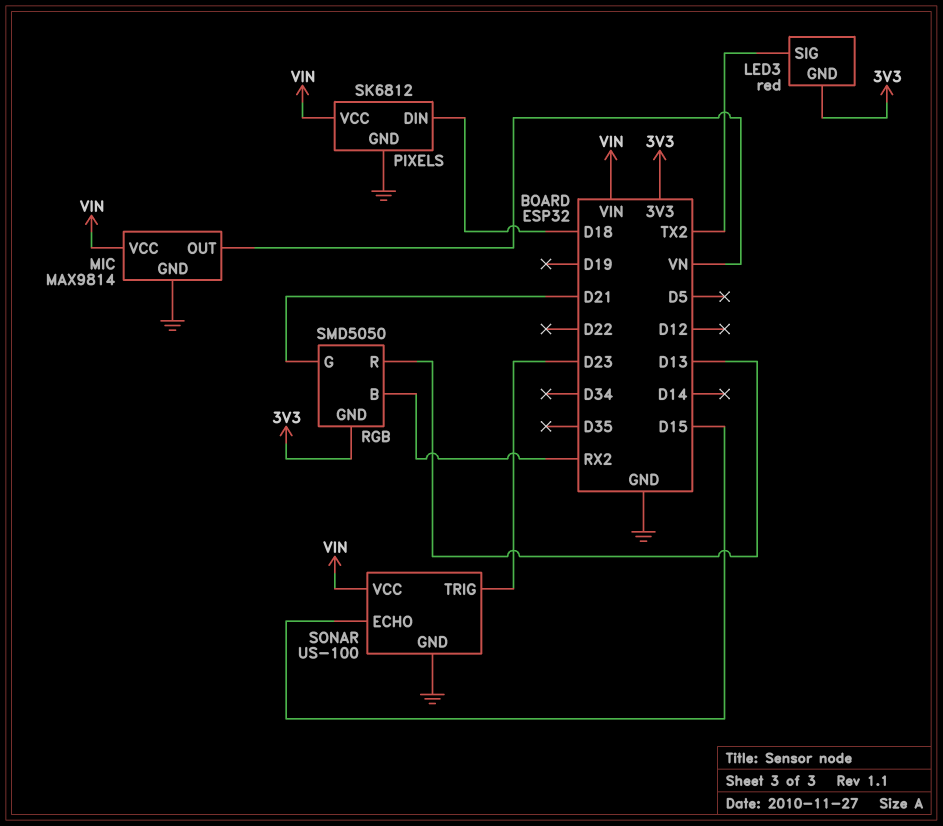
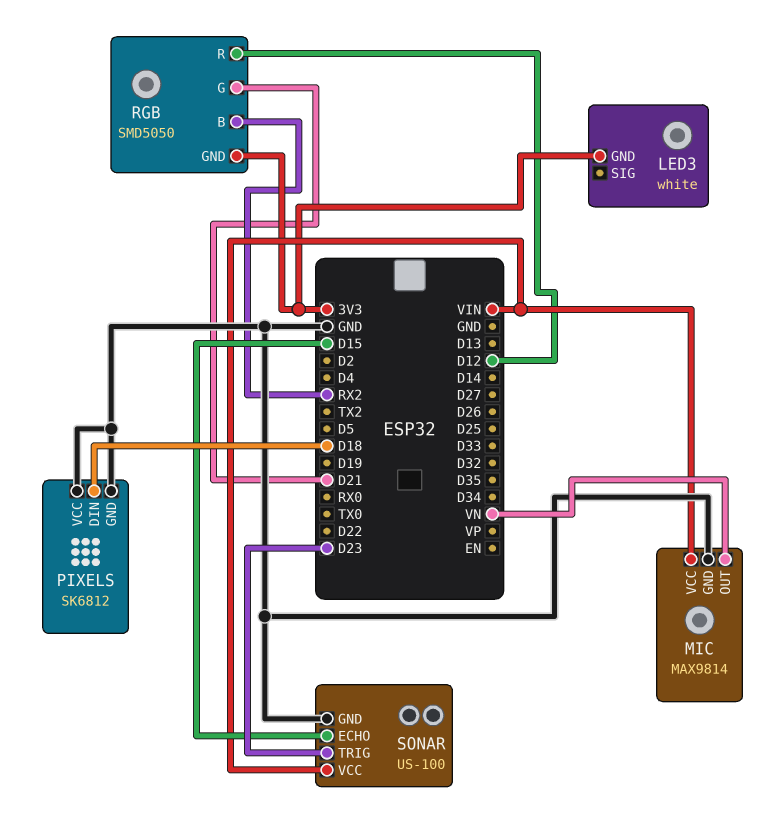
LED3: red -> white
LED3 pin SIG: TX2 -> none
PIXELS pin VCC: VIN -> GND
RGB pin R: D13 -> D12

